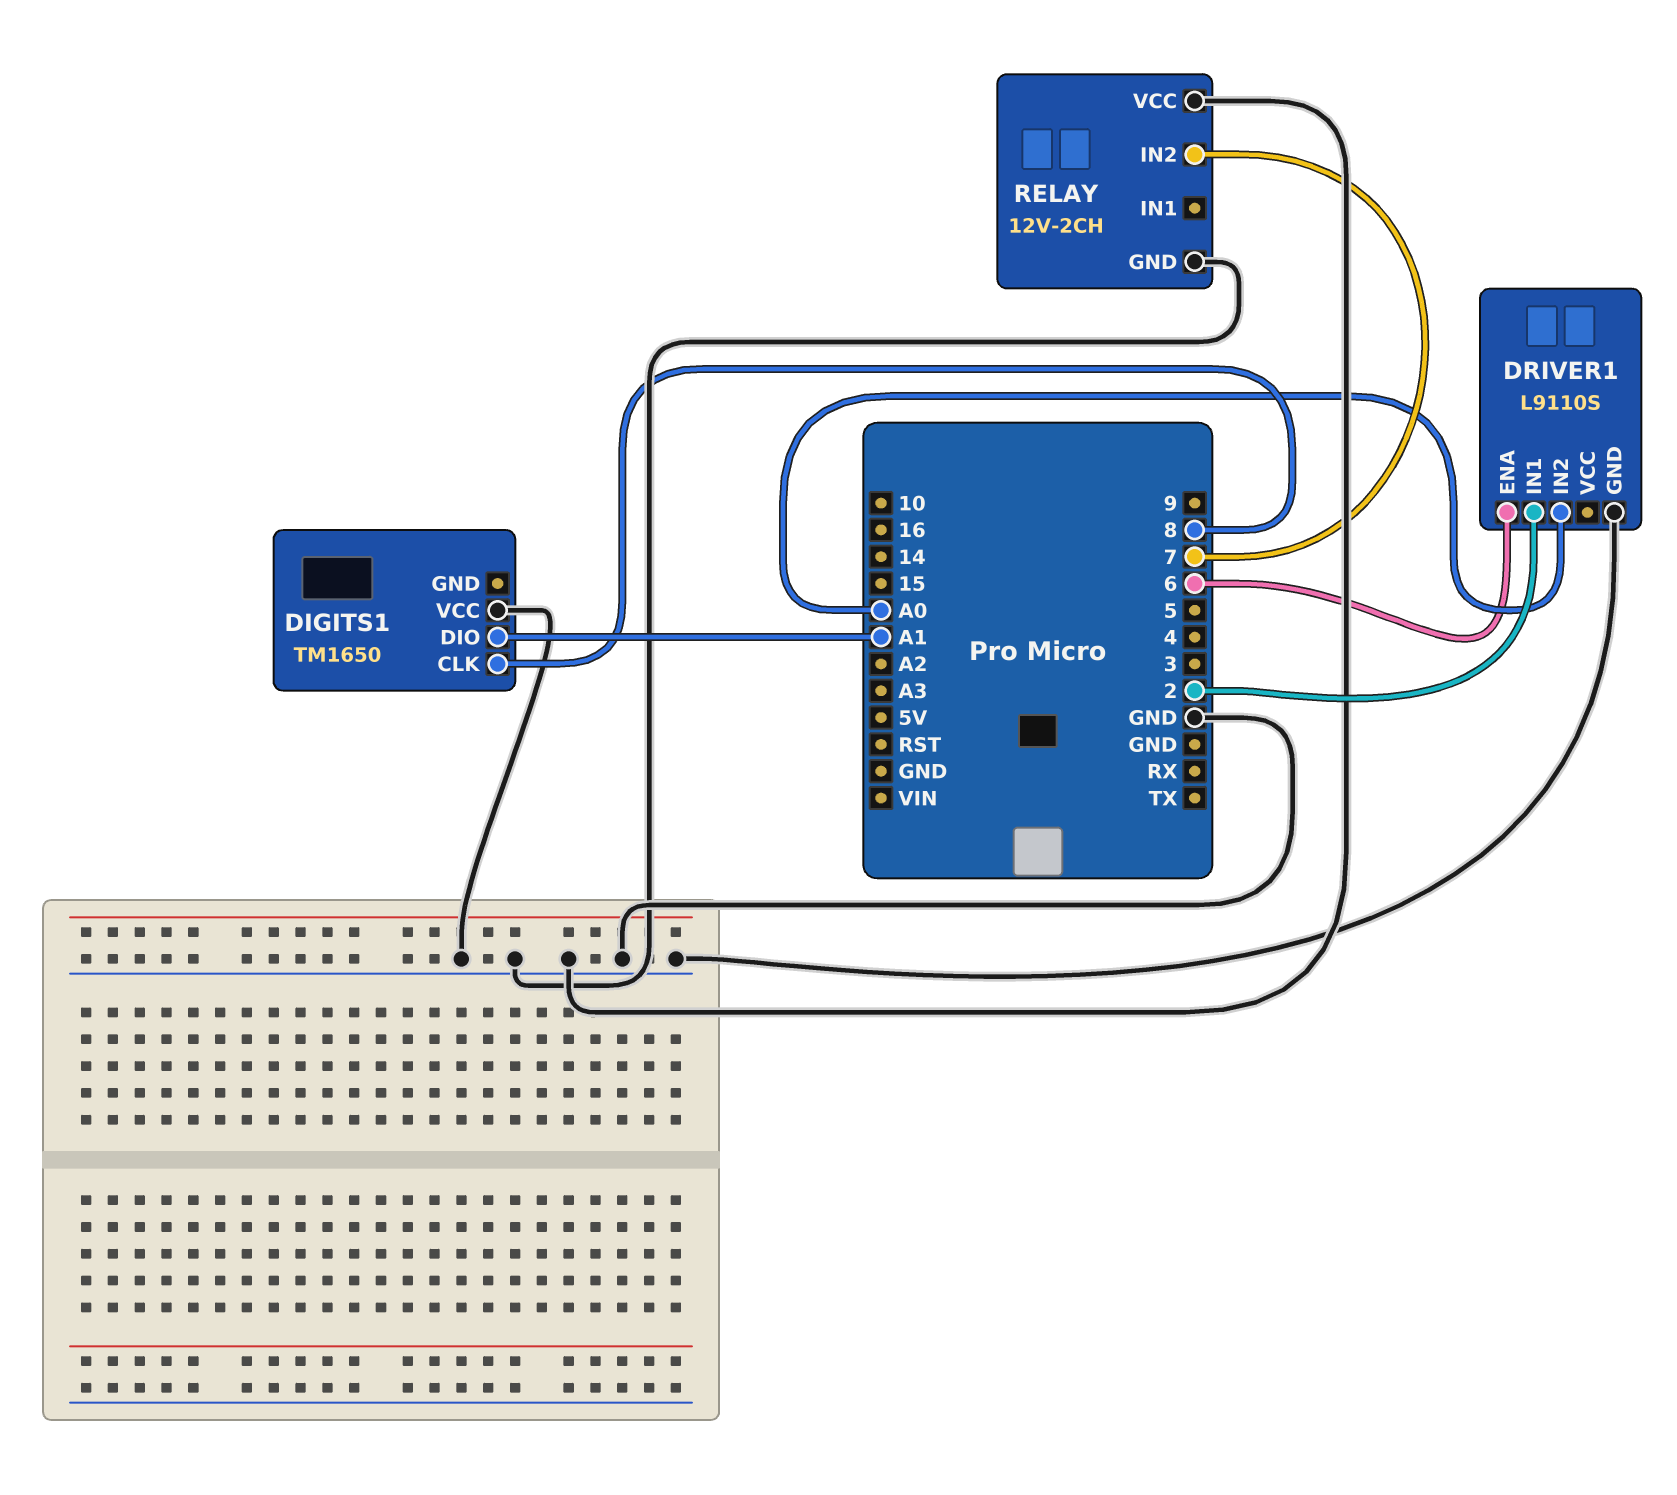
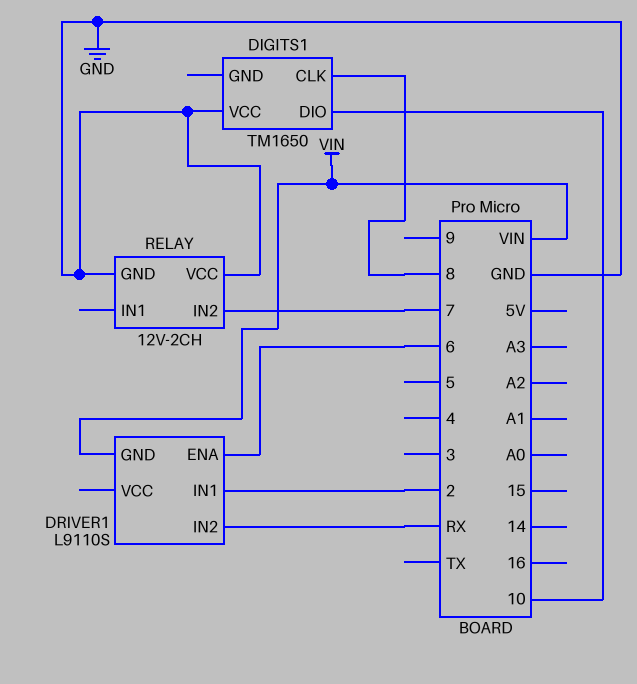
DIGITS1 pin DIO: A1 -> 10
DRIVER1 pin GND: GND -> VIN
DRIVER1 pin IN2: A0 -> RX

